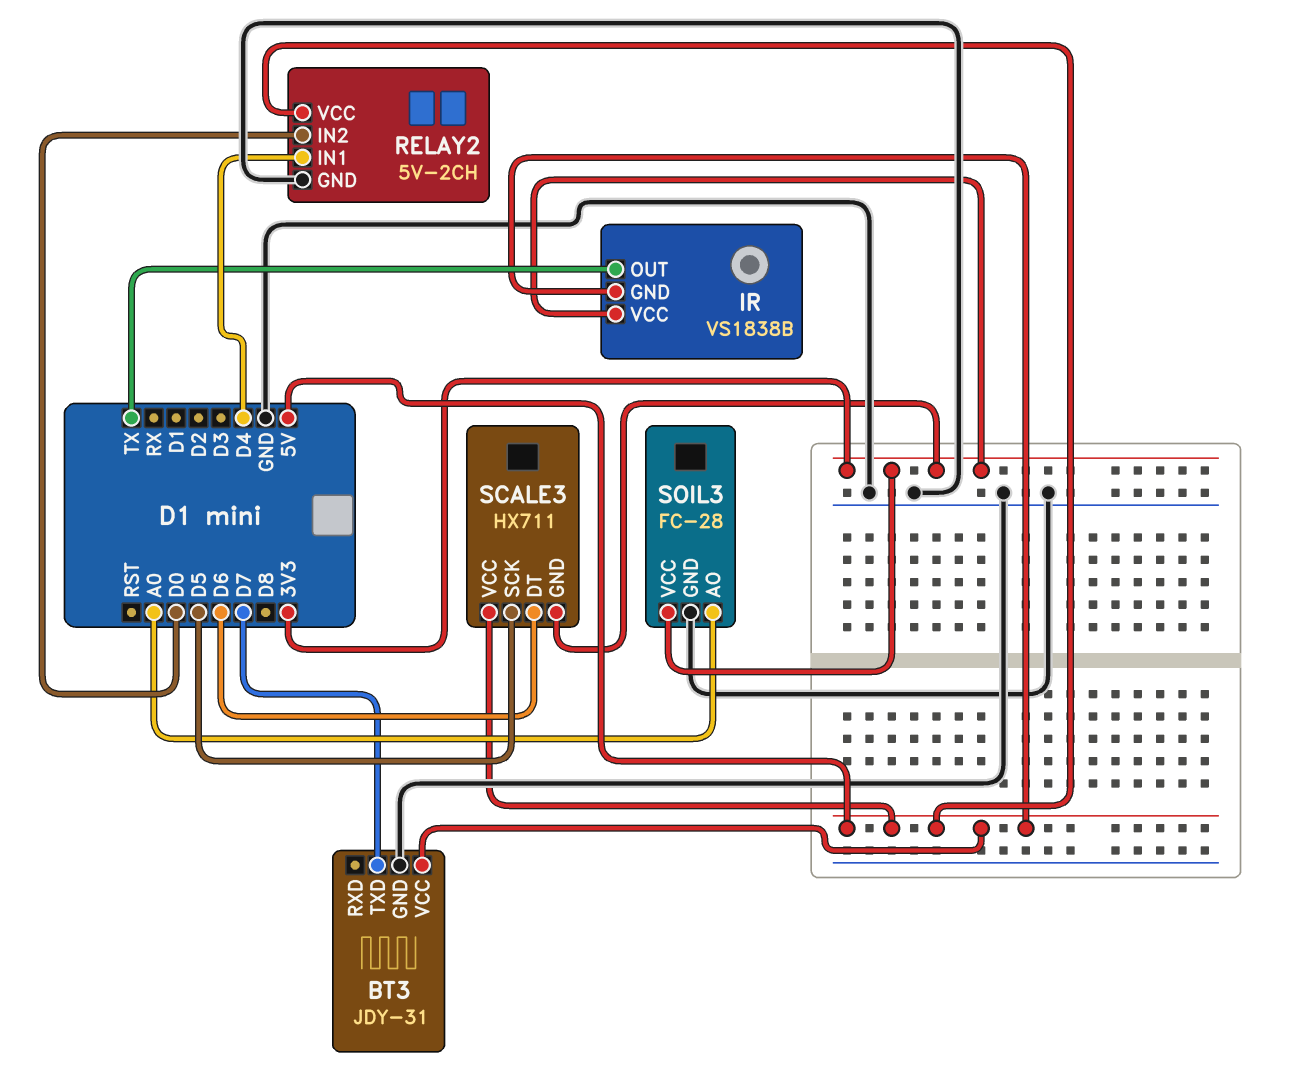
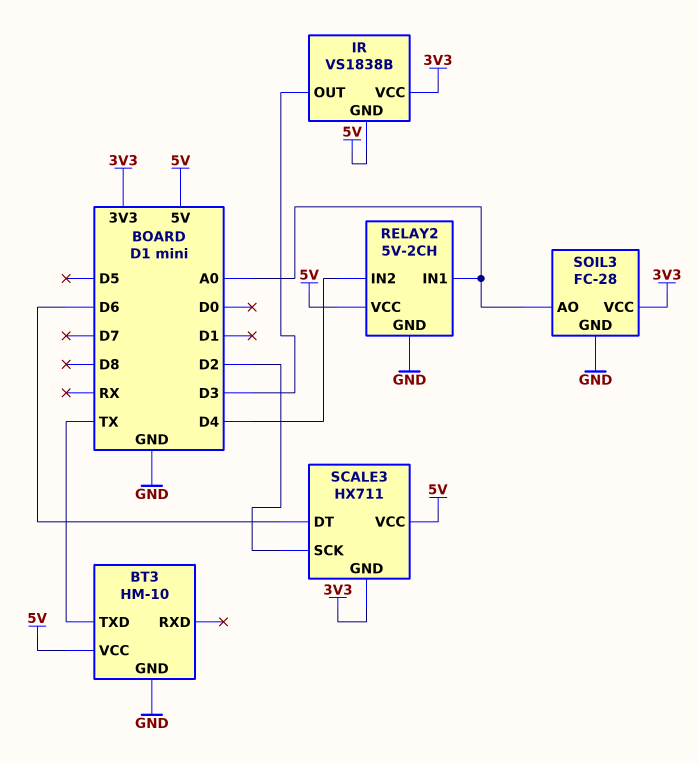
BT3: JDY-31 -> HM-10
BT3 pin TXD: D7 -> TX
IR pin OUT: TX -> D3
RELAY2 pin IN1: D4 -> A0
RELAY2 pin IN2: D0 -> D4
SCALE3 pin SCK: D5 -> D2

